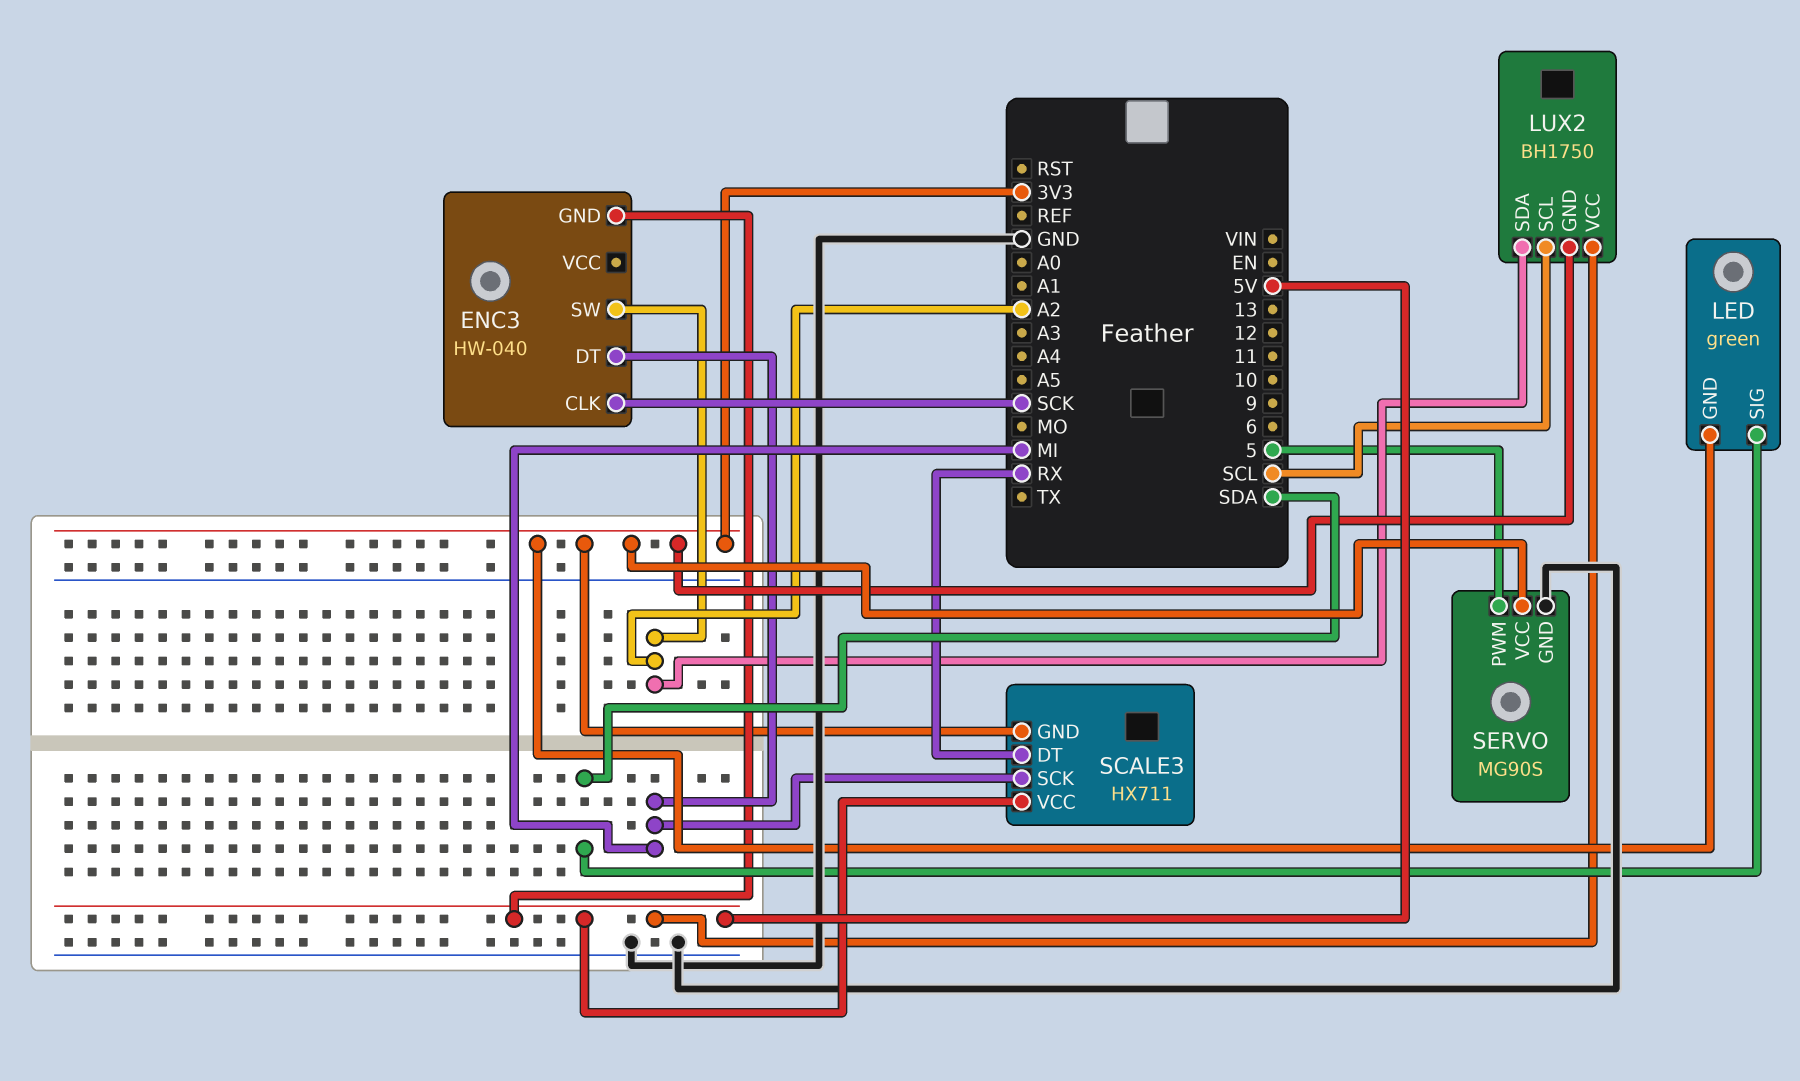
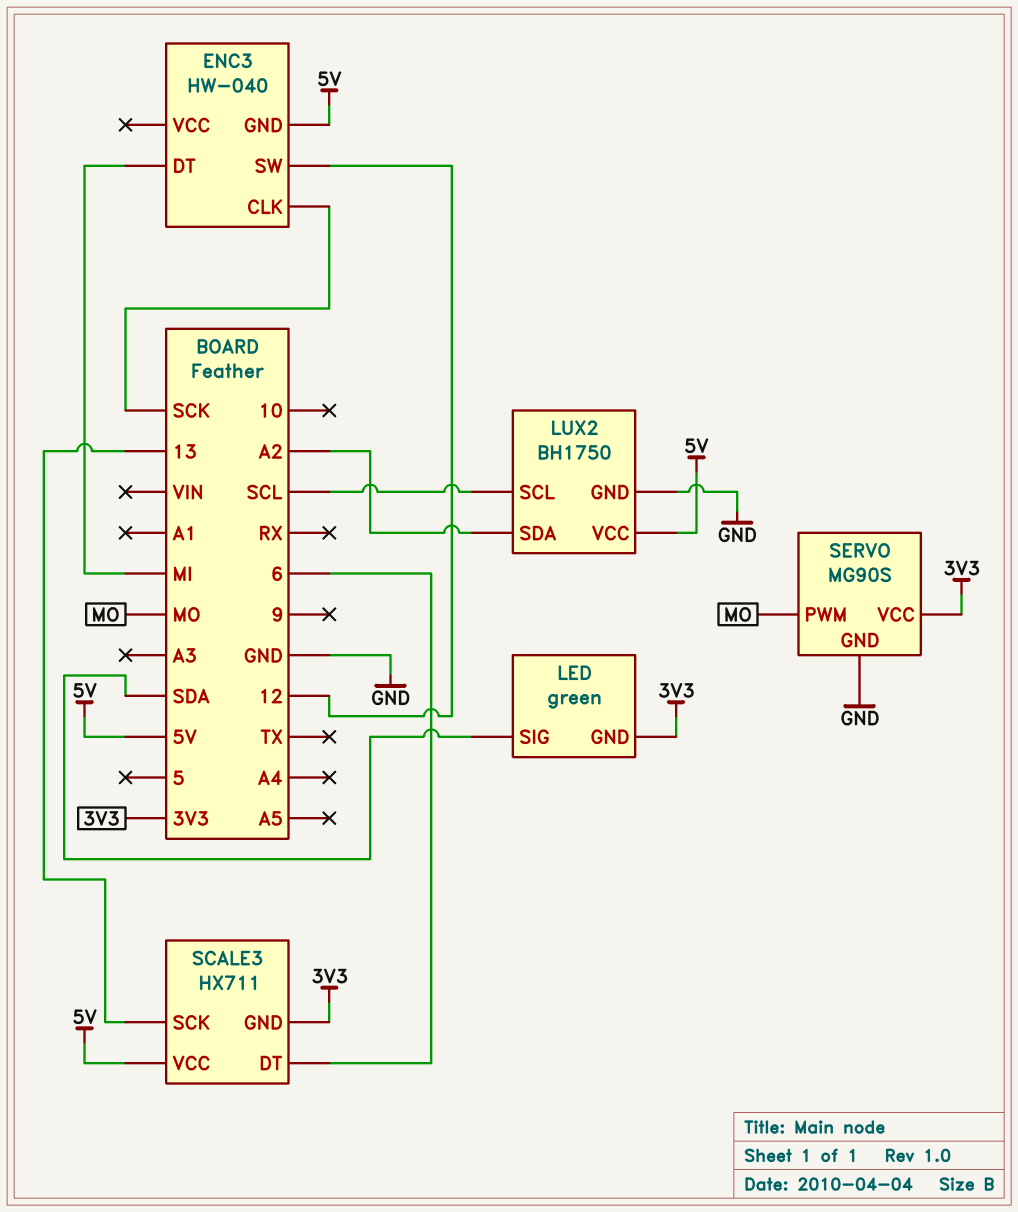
ENC3 pin SW: A2 -> 12
LUX2 pin GND: 3V3 -> GND
SCALE3 pin DT: RX -> 6
SCALE3 pin SCK: MI -> 13
SERVO pin PWM: 5 -> MO

